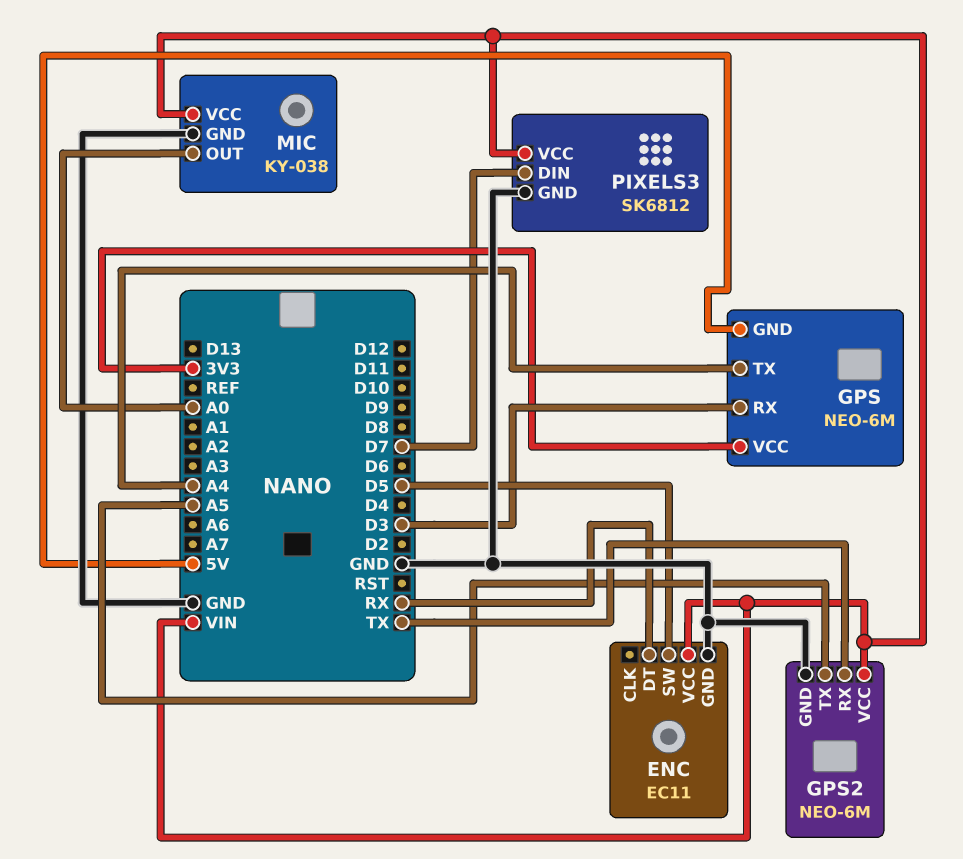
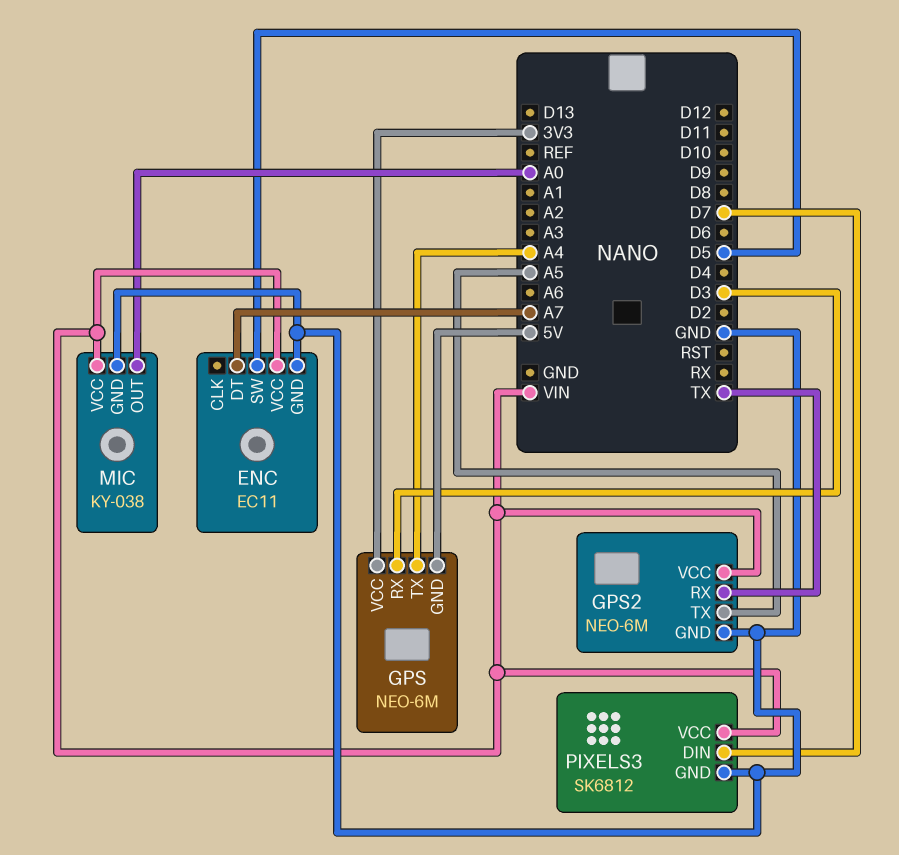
ENC pin DT: RX -> A7

